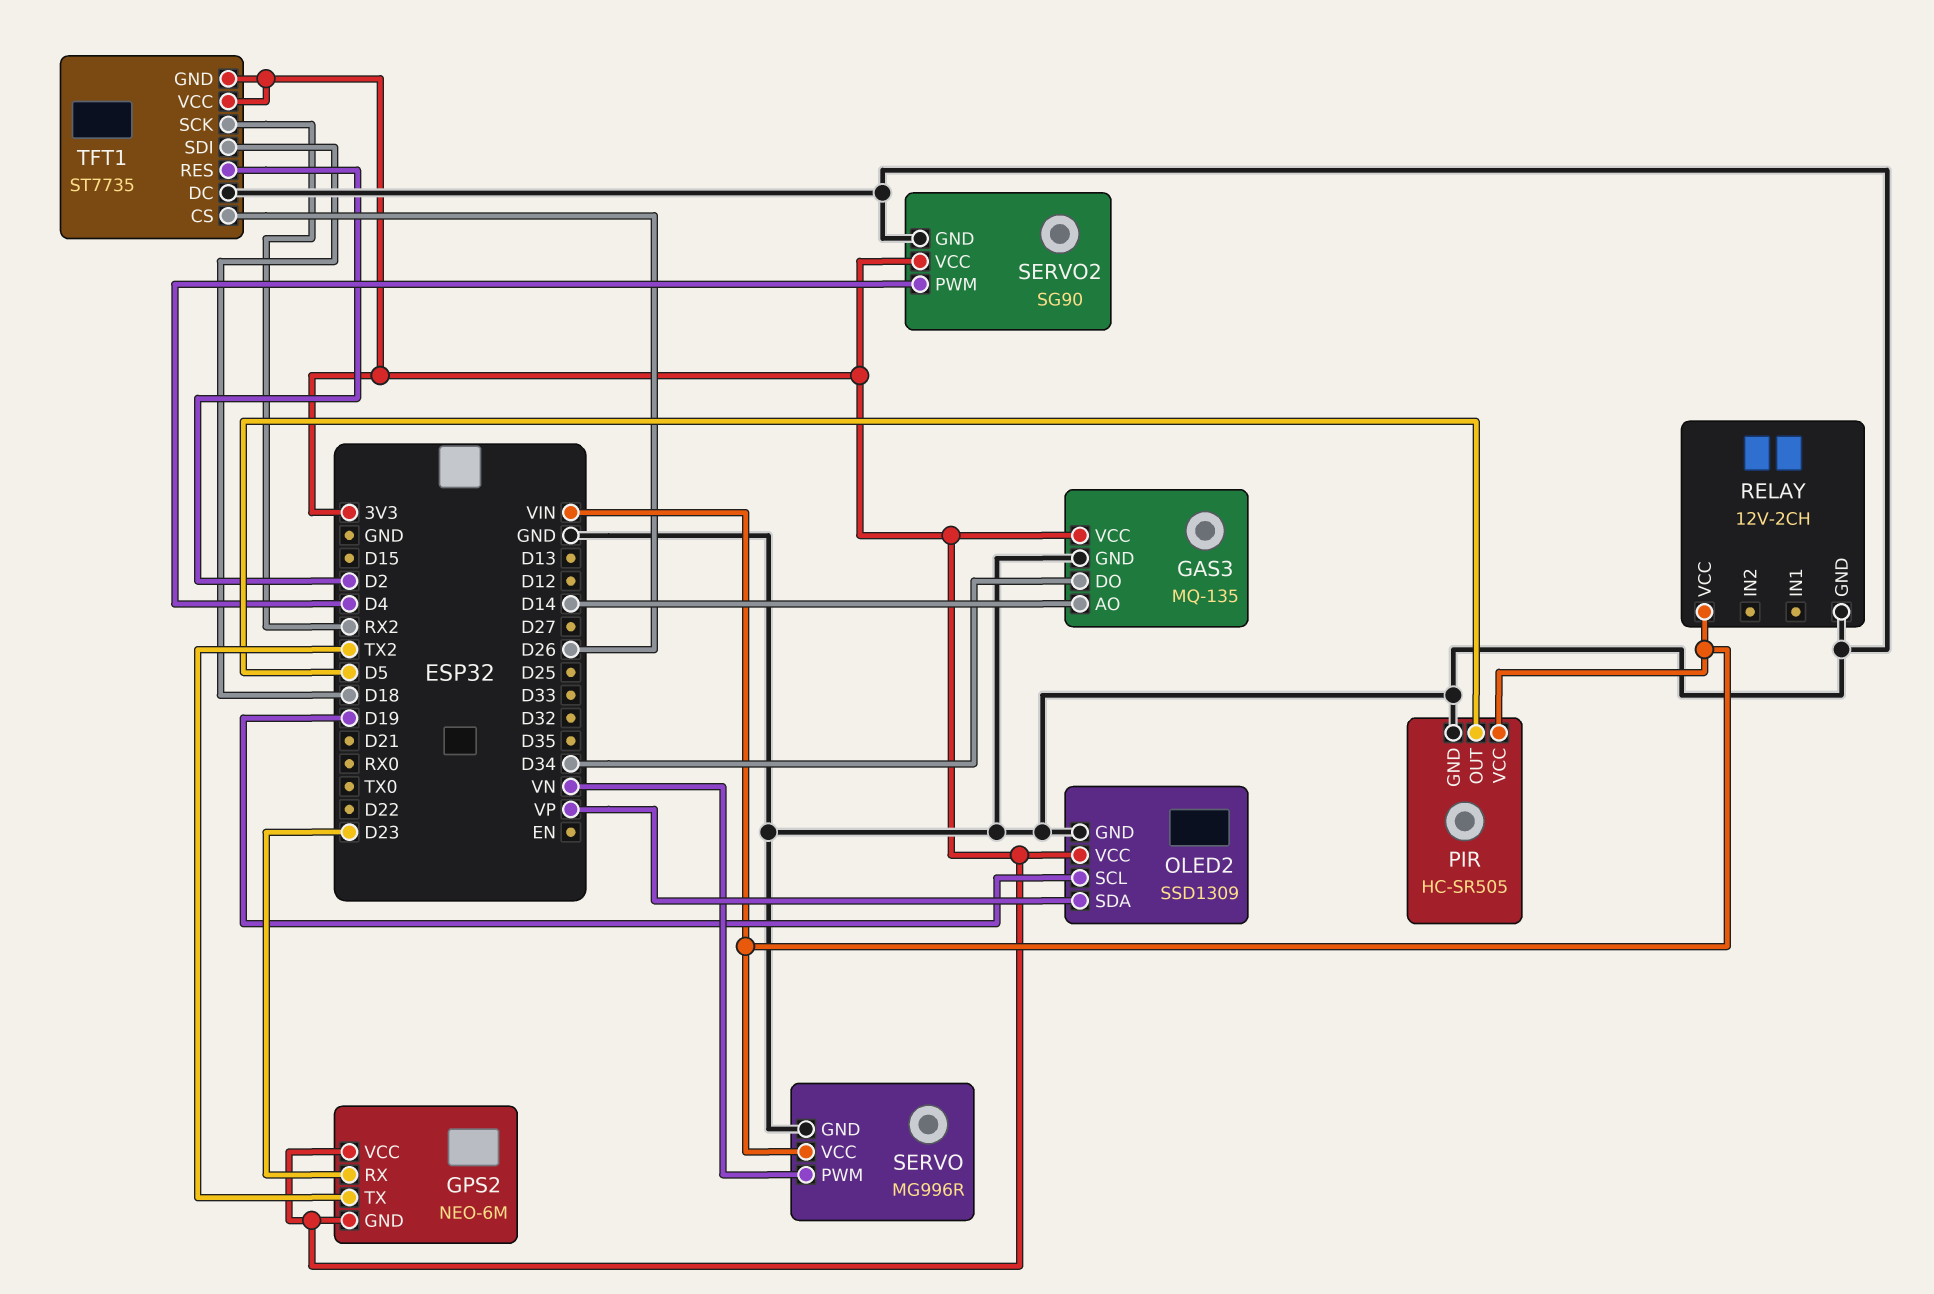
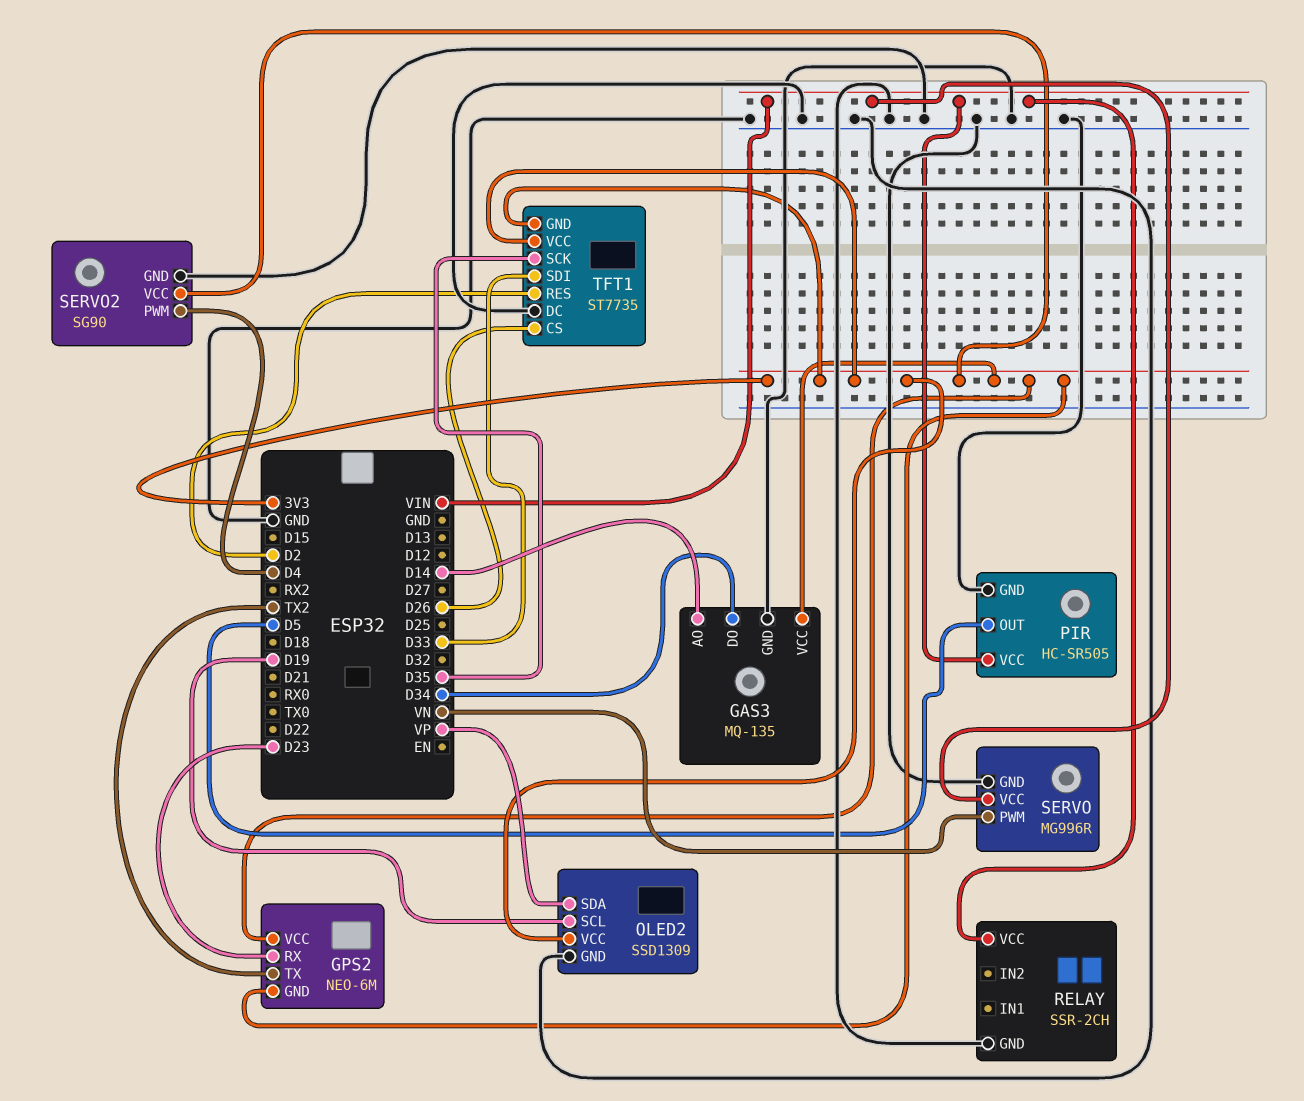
RELAY: 12V-2CH -> SSR-2CH
TFT1 pin SCK: RX2 -> D35
TFT1 pin SDI: D18 -> D33

